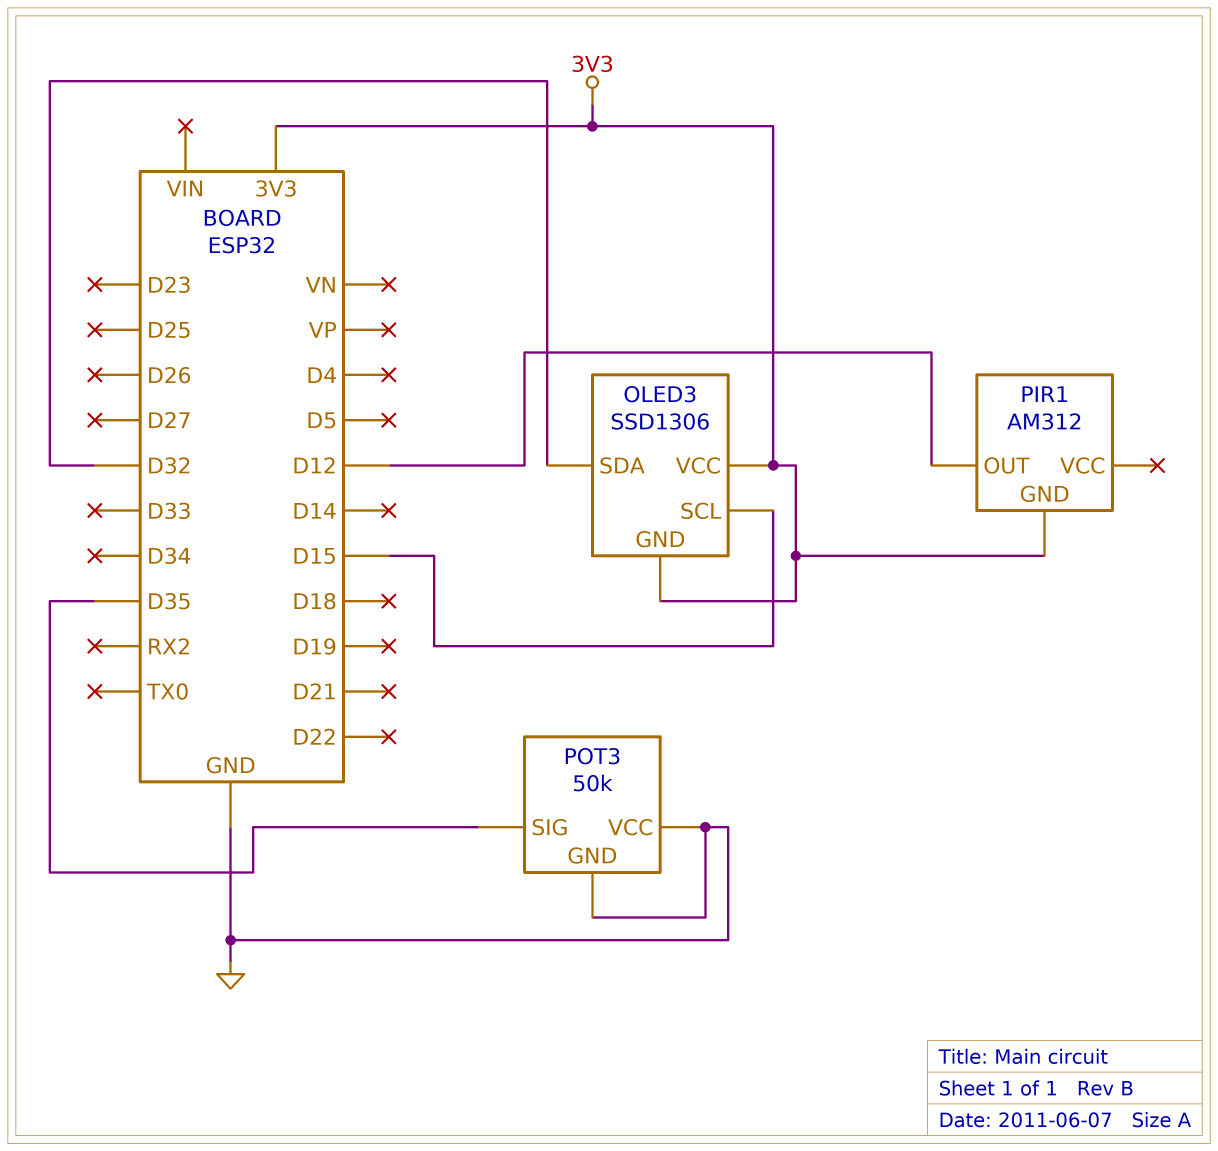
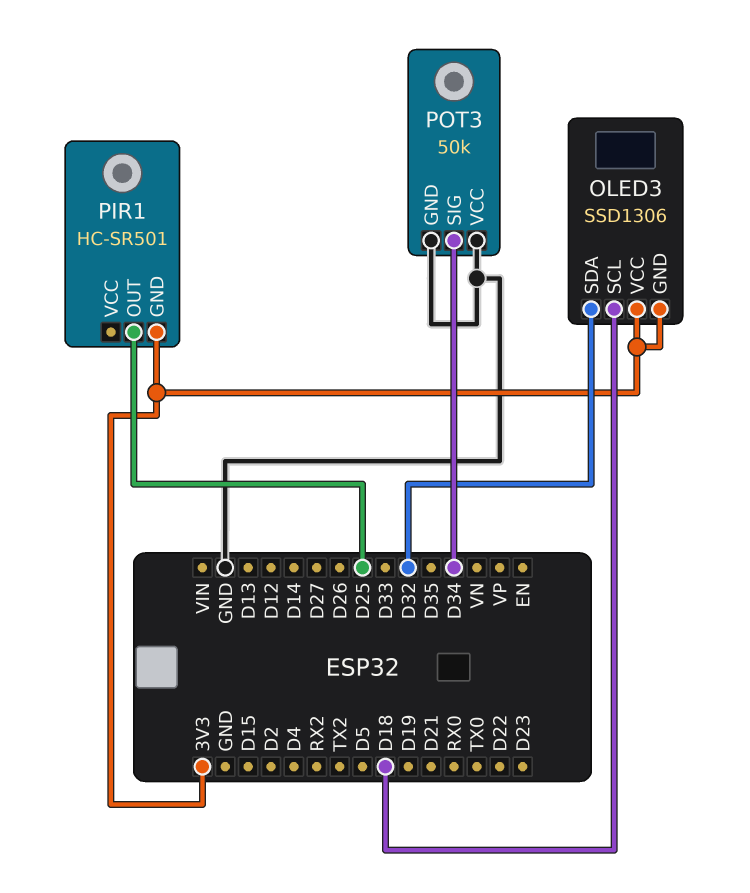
OLED3 pin SCL: D15 -> D18
PIR1: AM312 -> HC-SR501
PIR1 pin OUT: D12 -> D25
POT3 pin SIG: D35 -> D34

